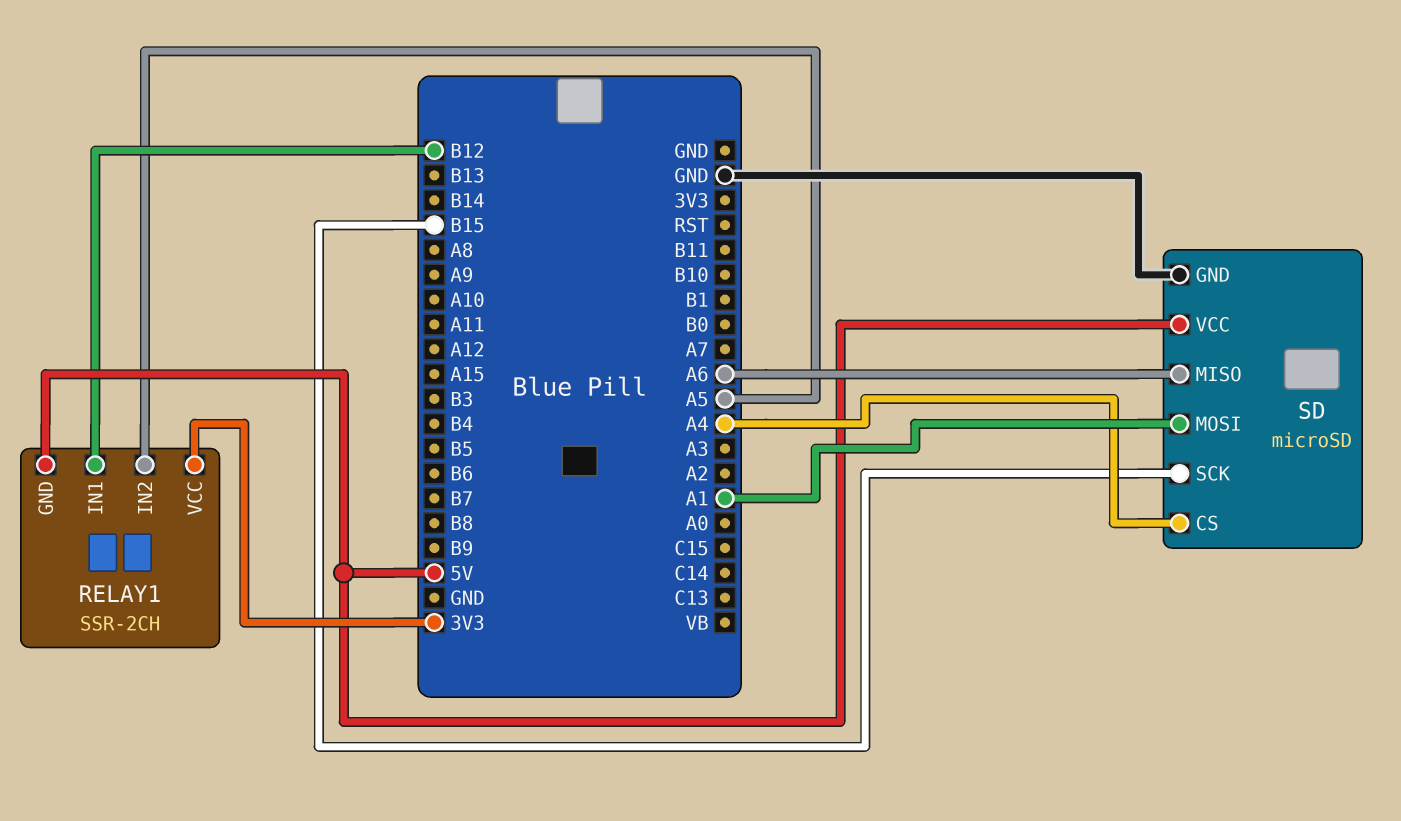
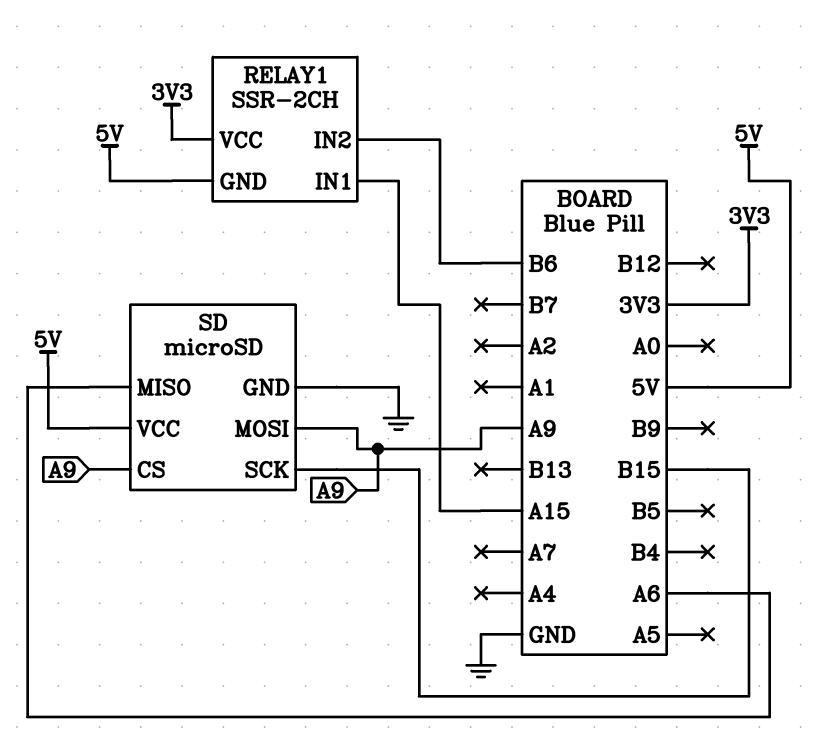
RELAY1 pin IN1: B12 -> A15
RELAY1 pin IN2: A5 -> B6
SD pin CS: A4 -> A9
SD pin MOSI: A1 -> A9

